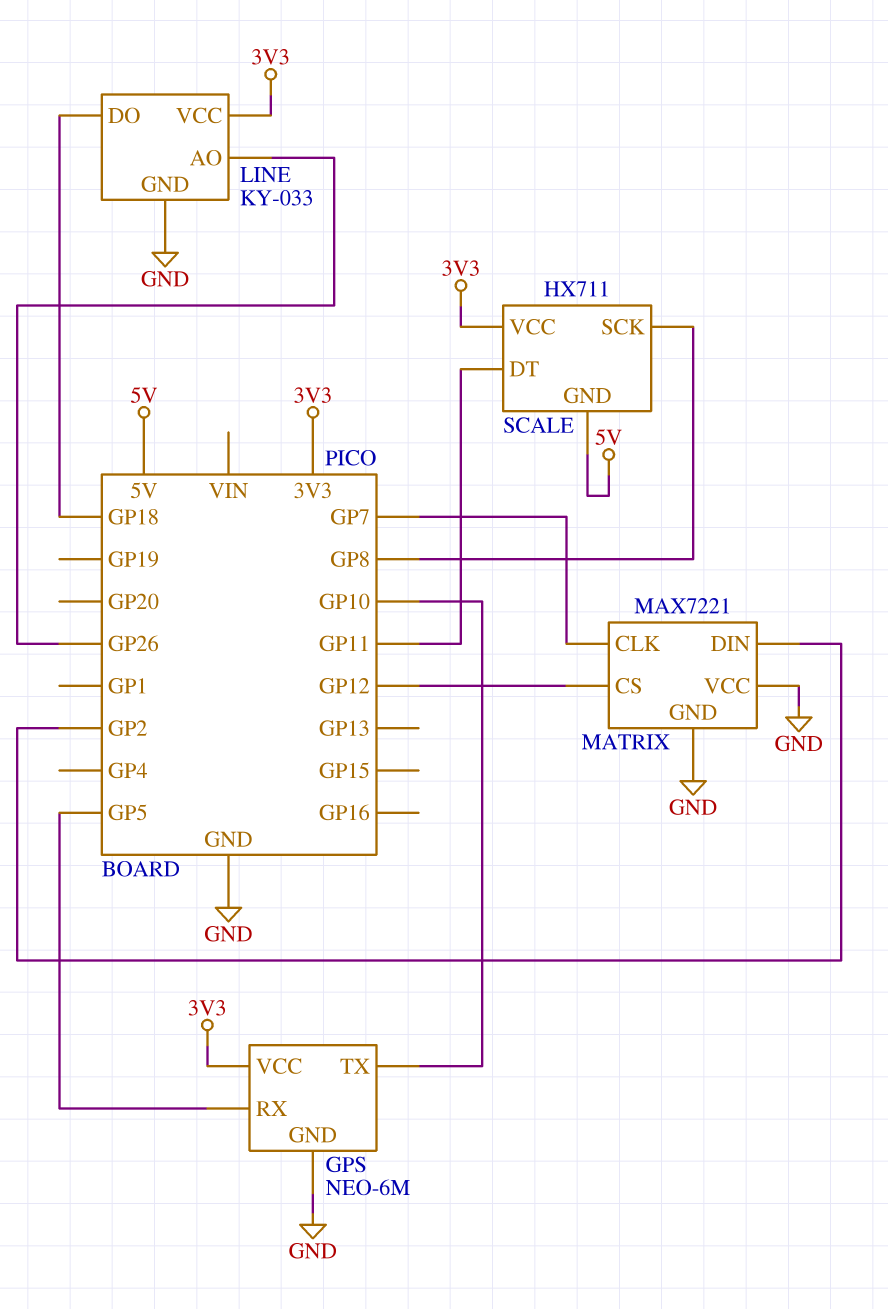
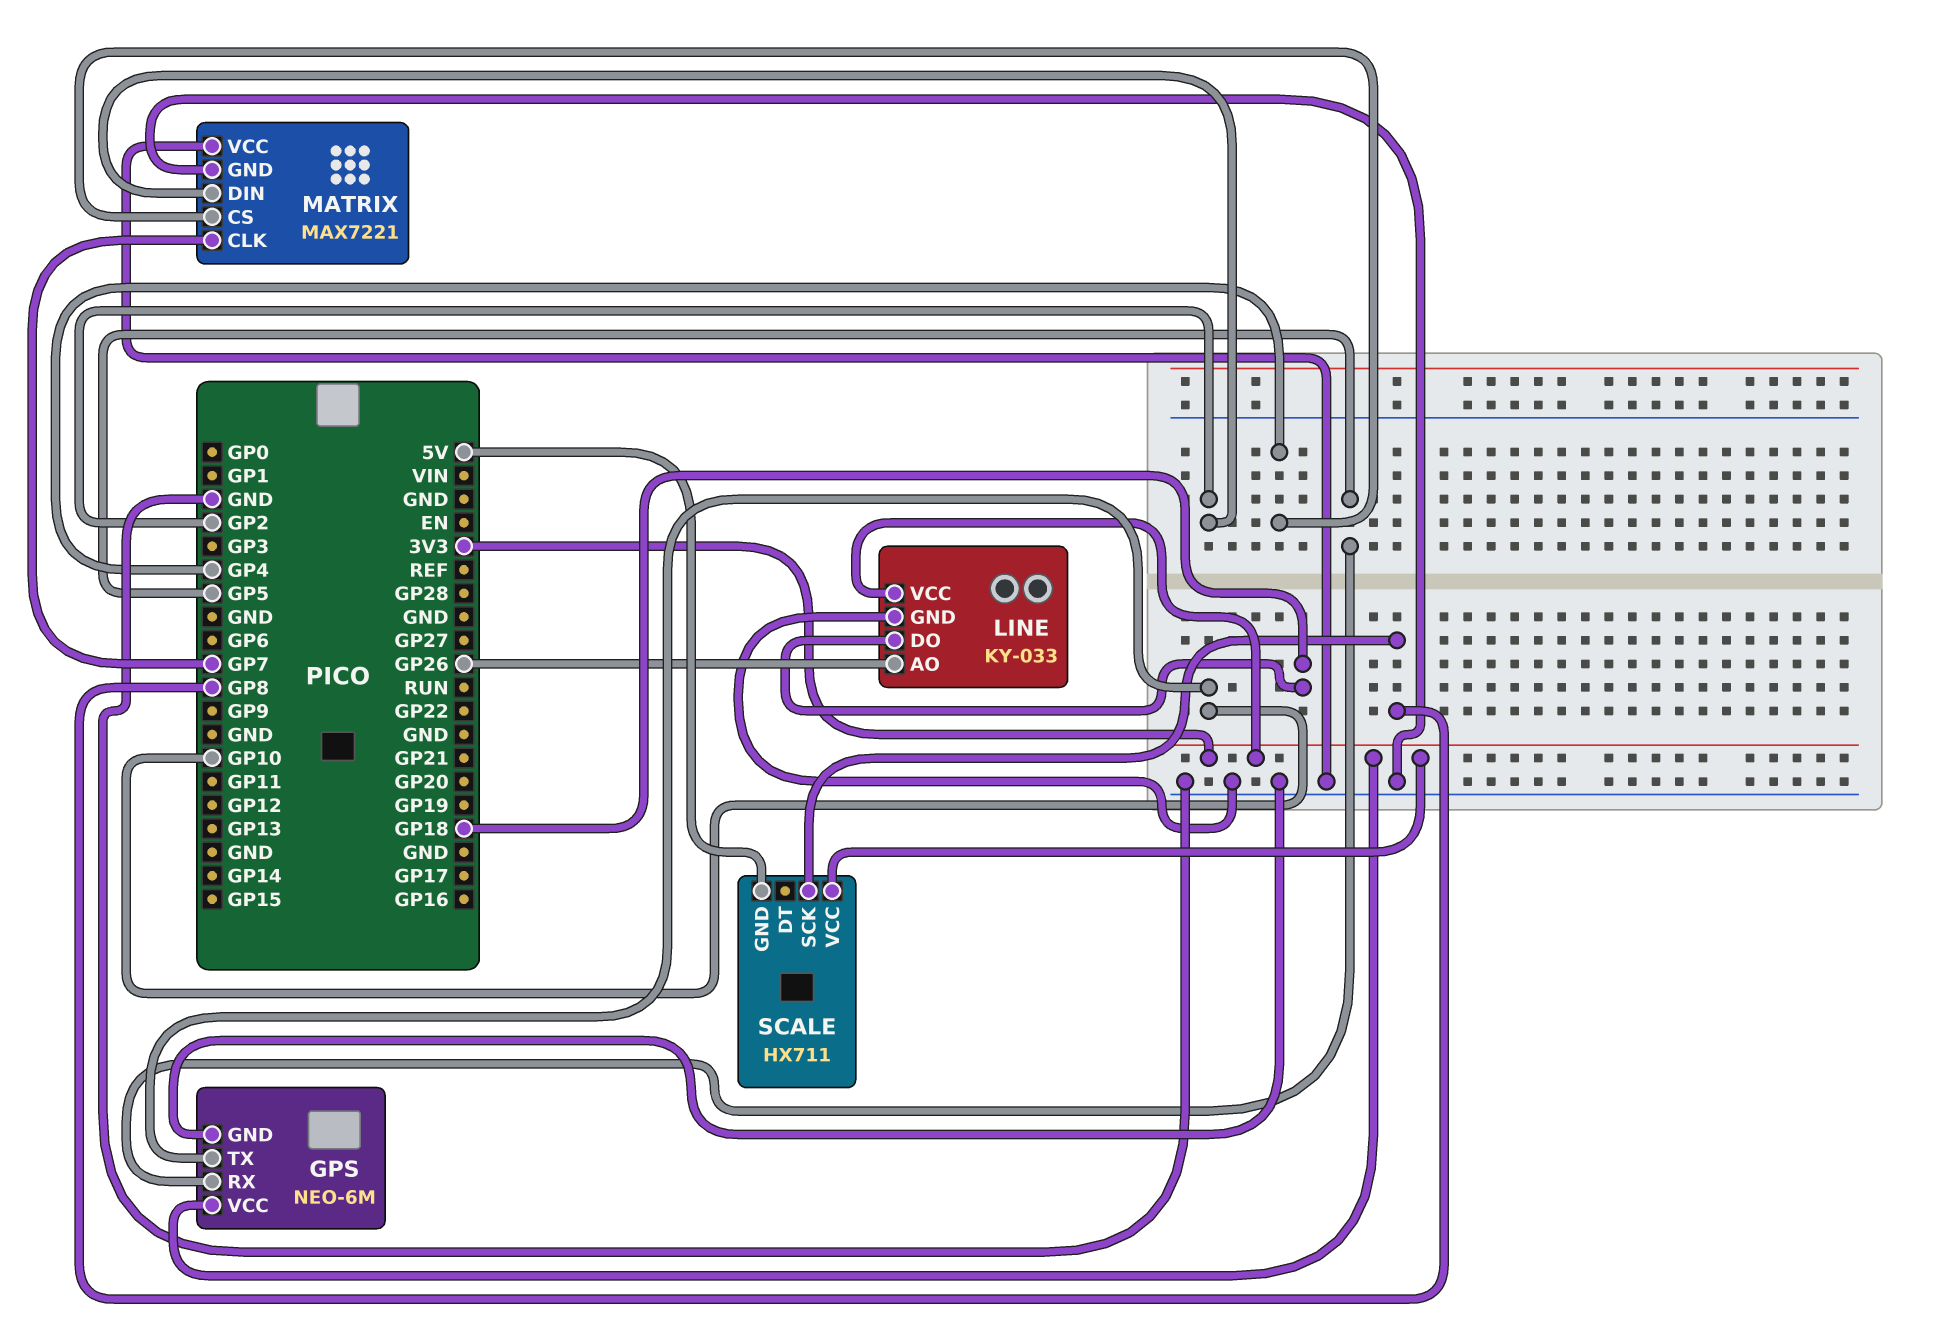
MATRIX pin CS: GP12 -> GP4
SCALE pin DT: GP11 -> none

